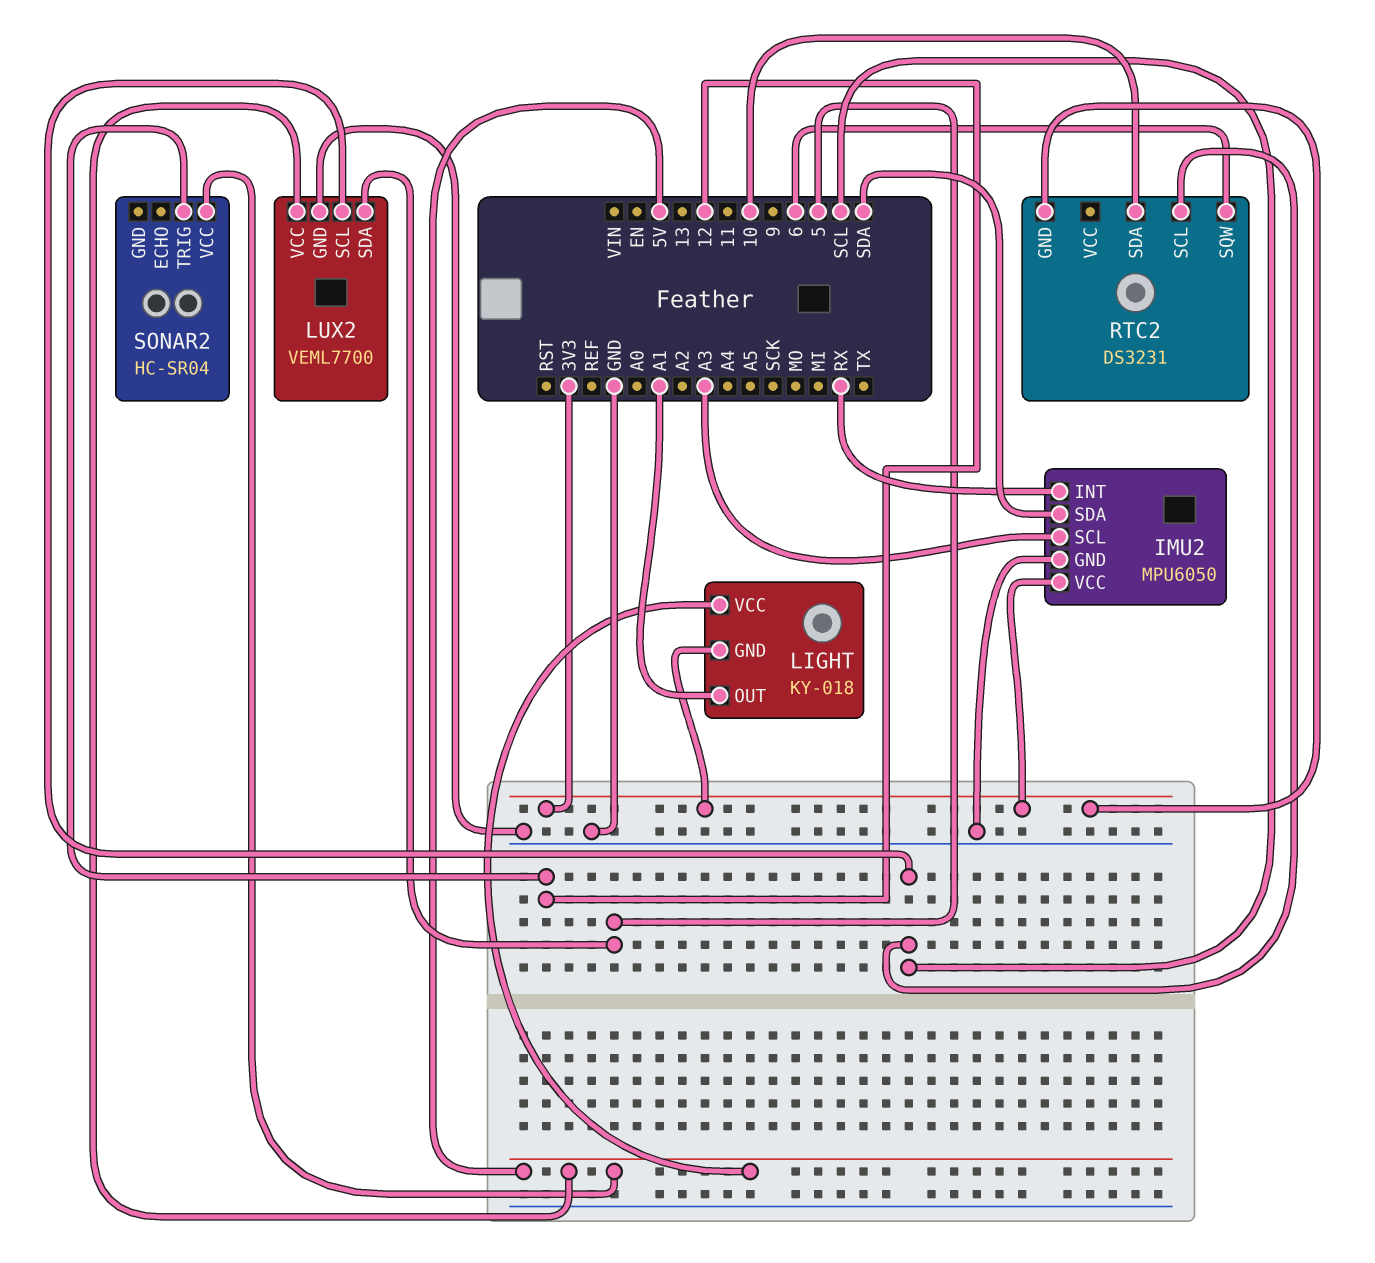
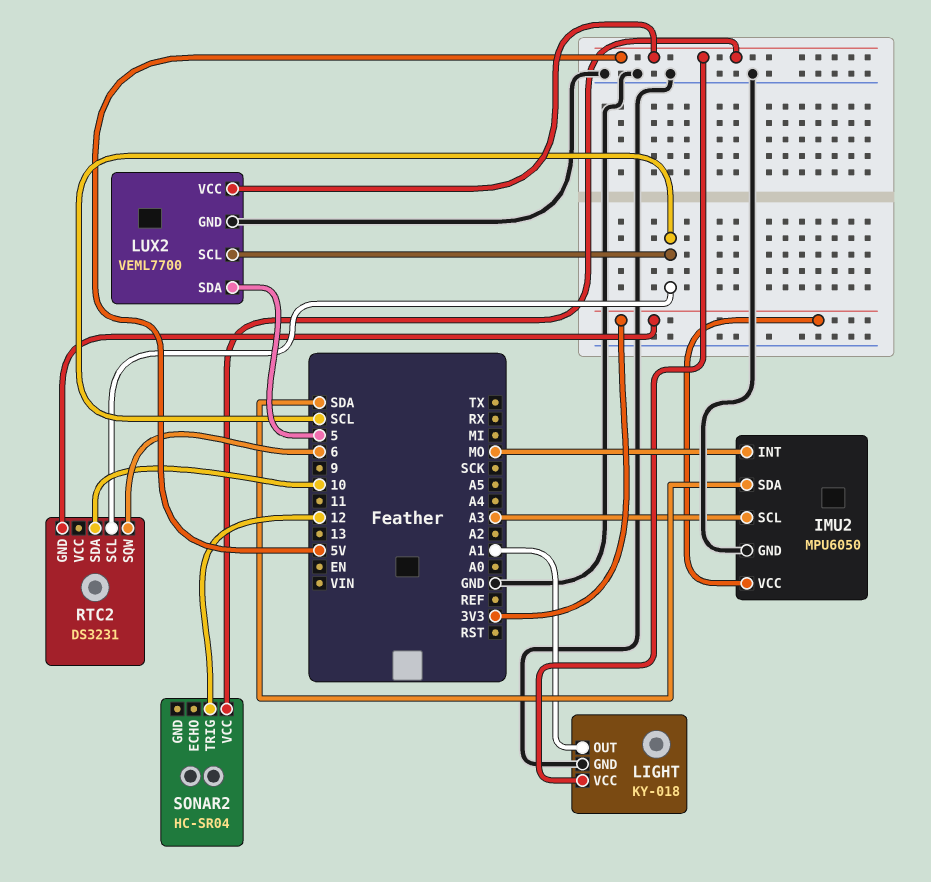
IMU2 pin INT: RX -> MO
LIGHT pin GND: 3V3 -> GND

